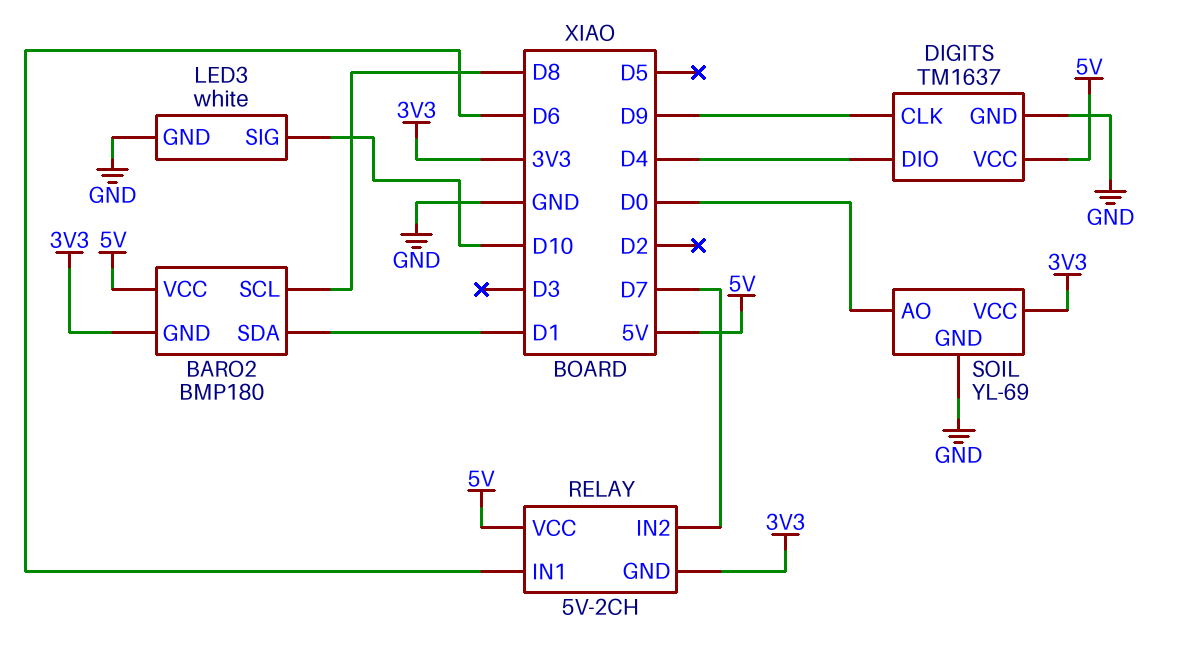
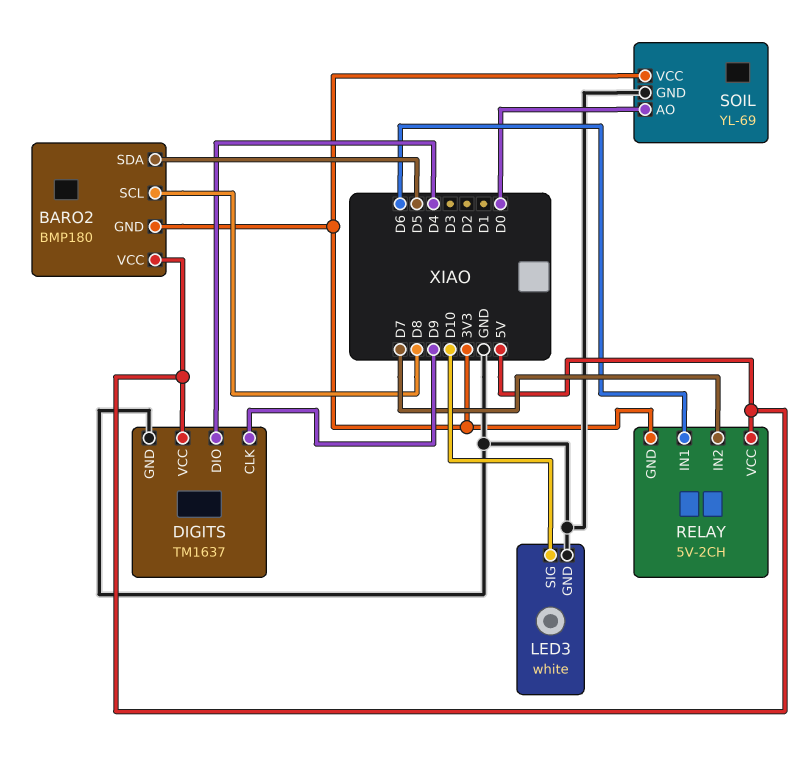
BARO2 pin SDA: D1 -> D5

